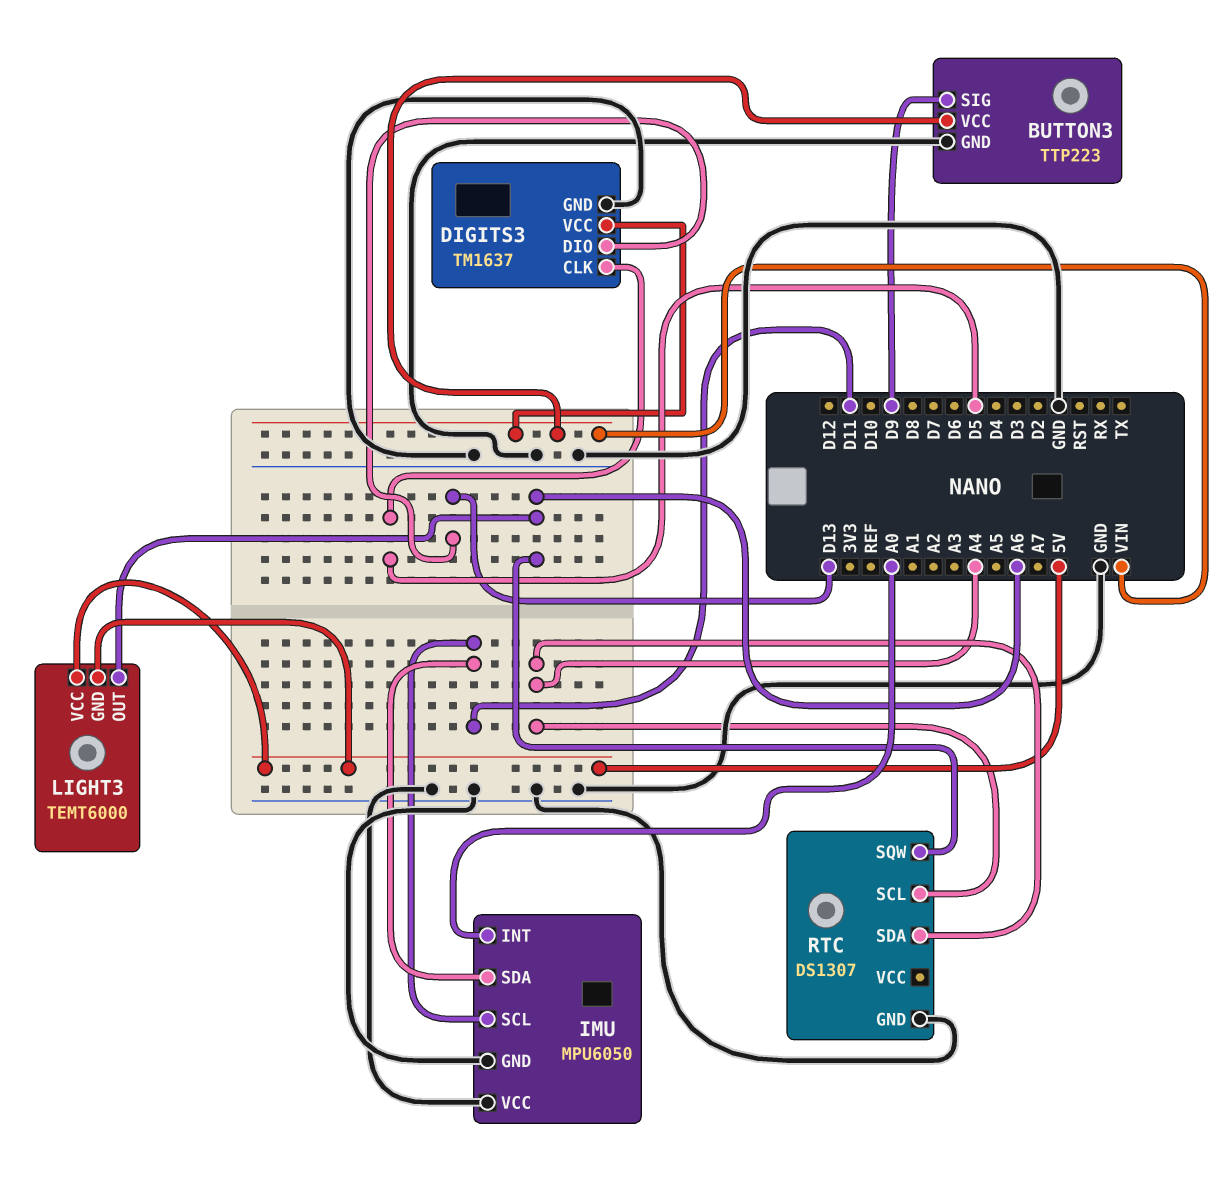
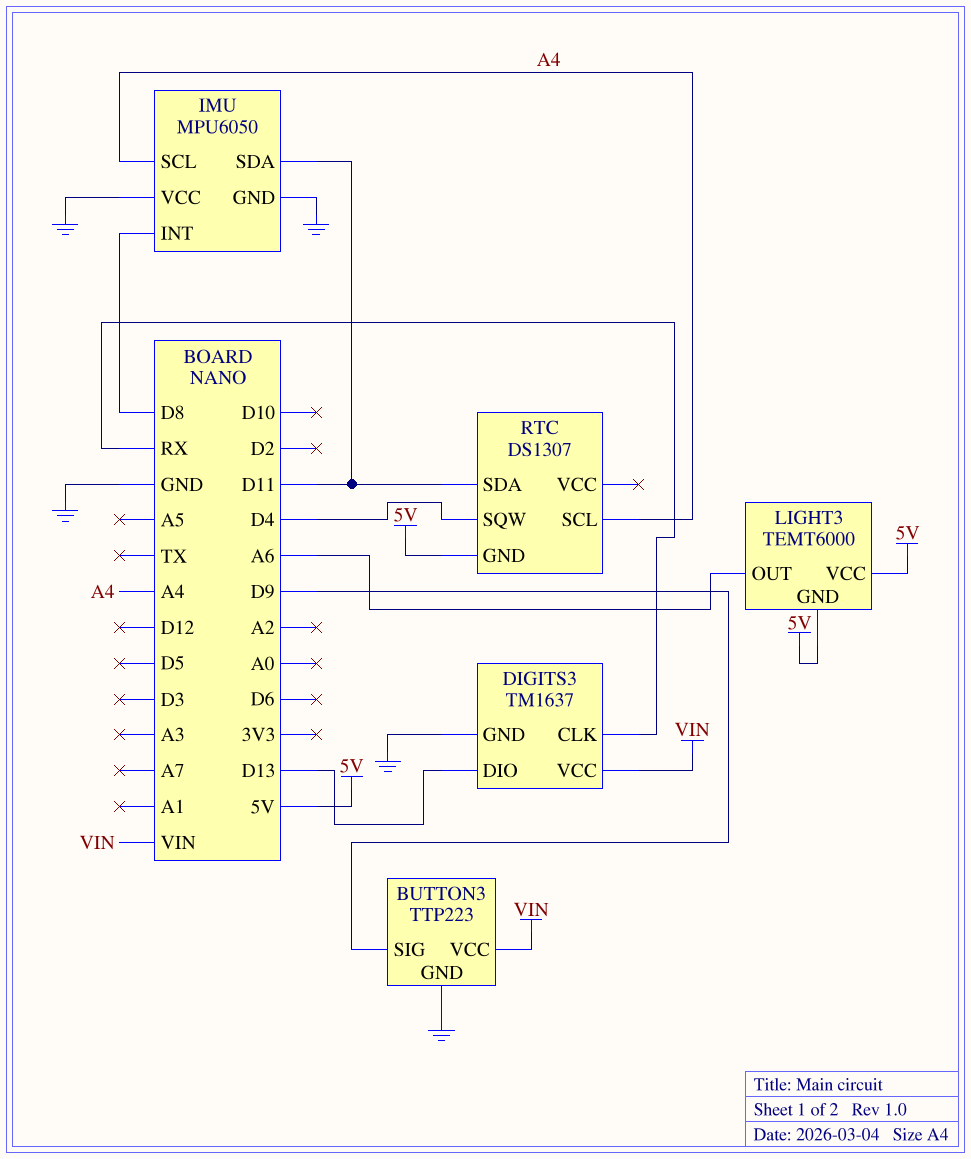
DIGITS3 pin CLK: D5 -> RX
IMU pin INT: A0 -> D8
IMU pin SCL: D11 -> A4
RTC pin GND: GND -> 5V
RTC pin SDA: A4 -> D11
RTC pin SQW: A6 -> D4

